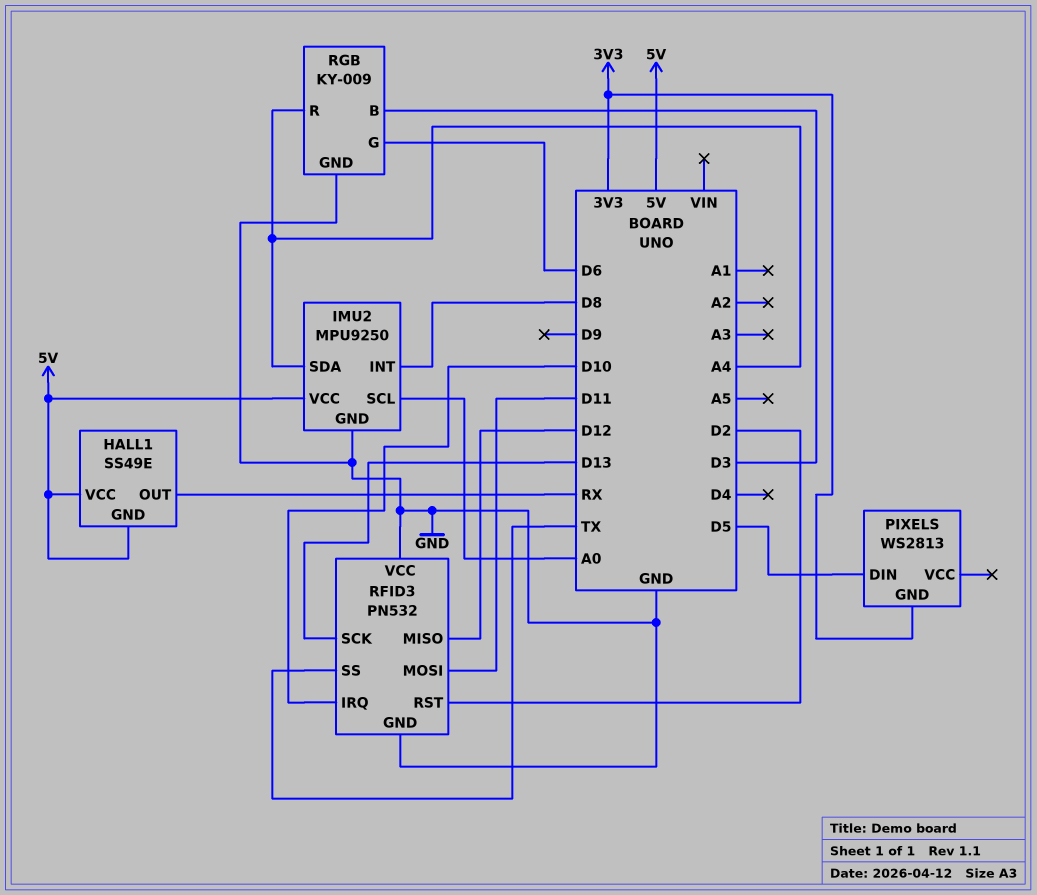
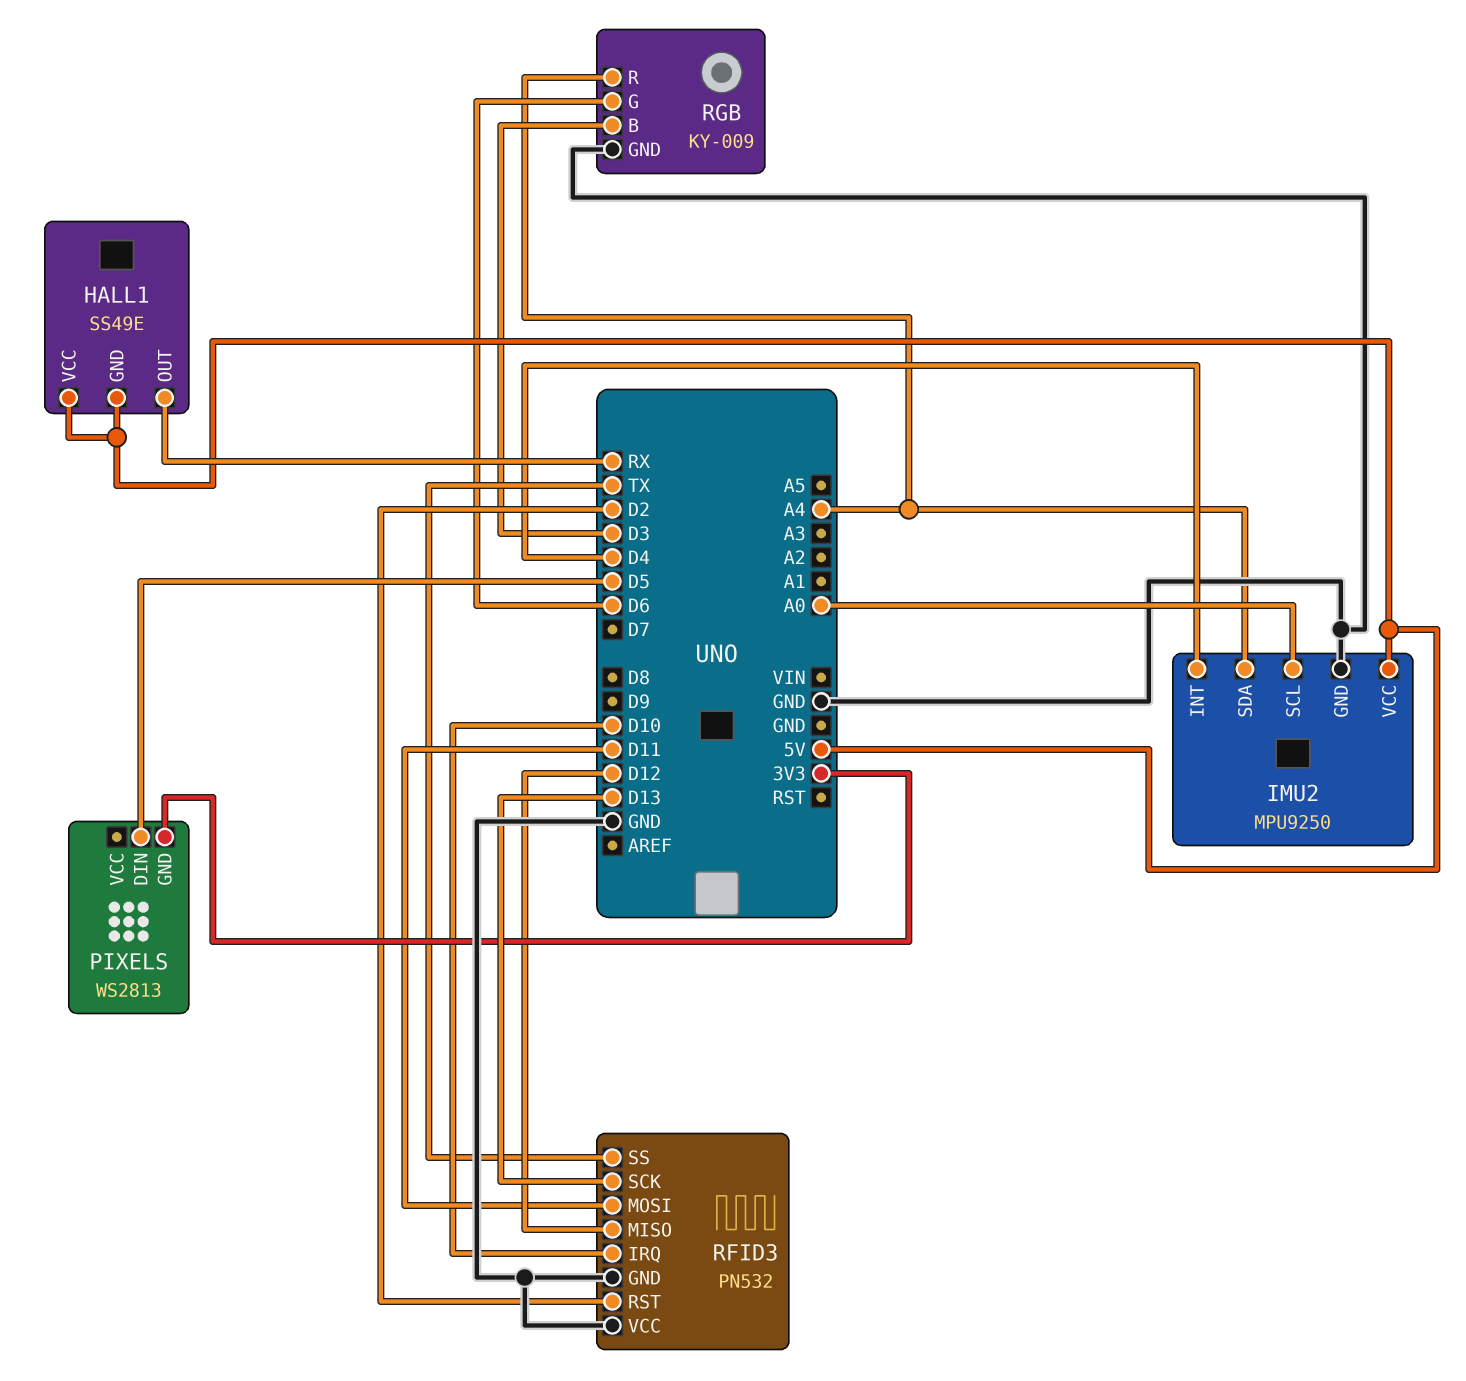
IMU2 pin INT: D8 -> D4

